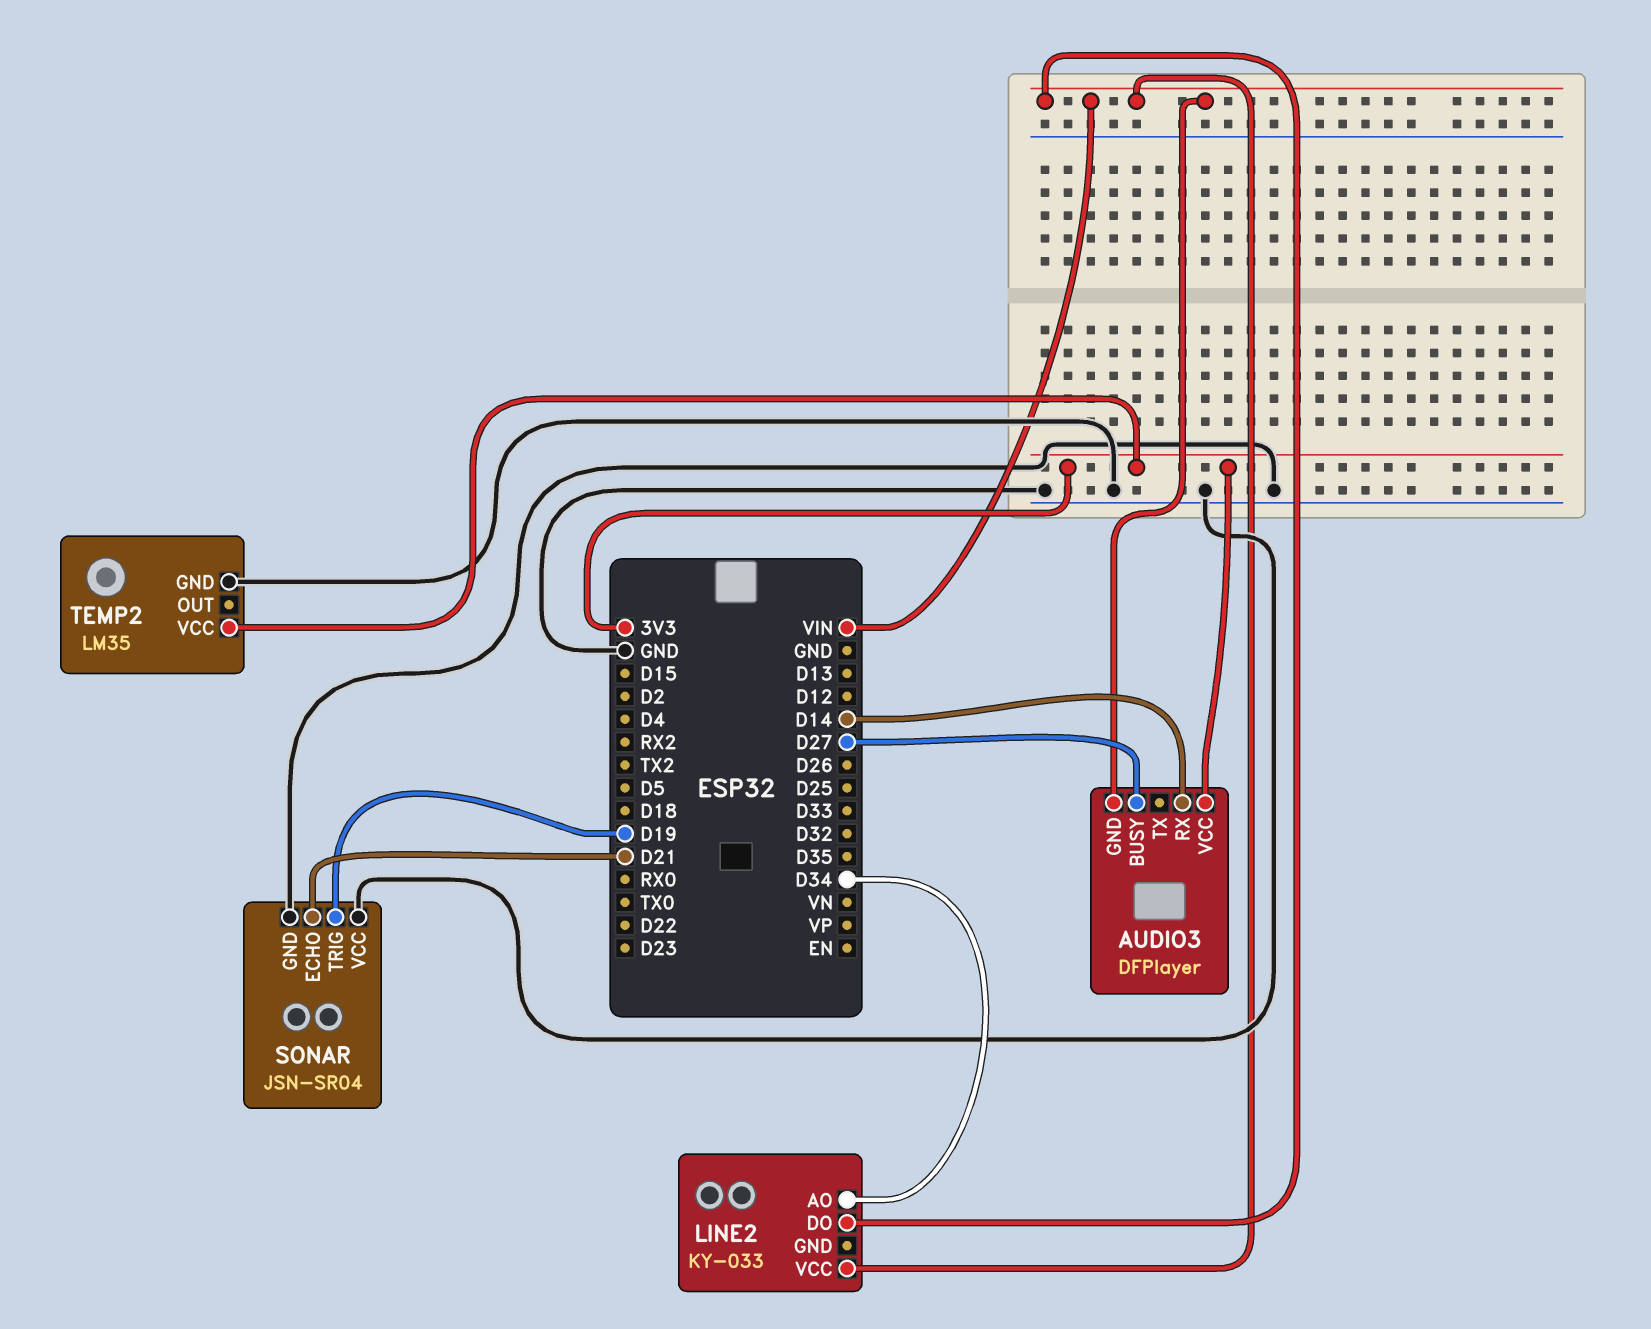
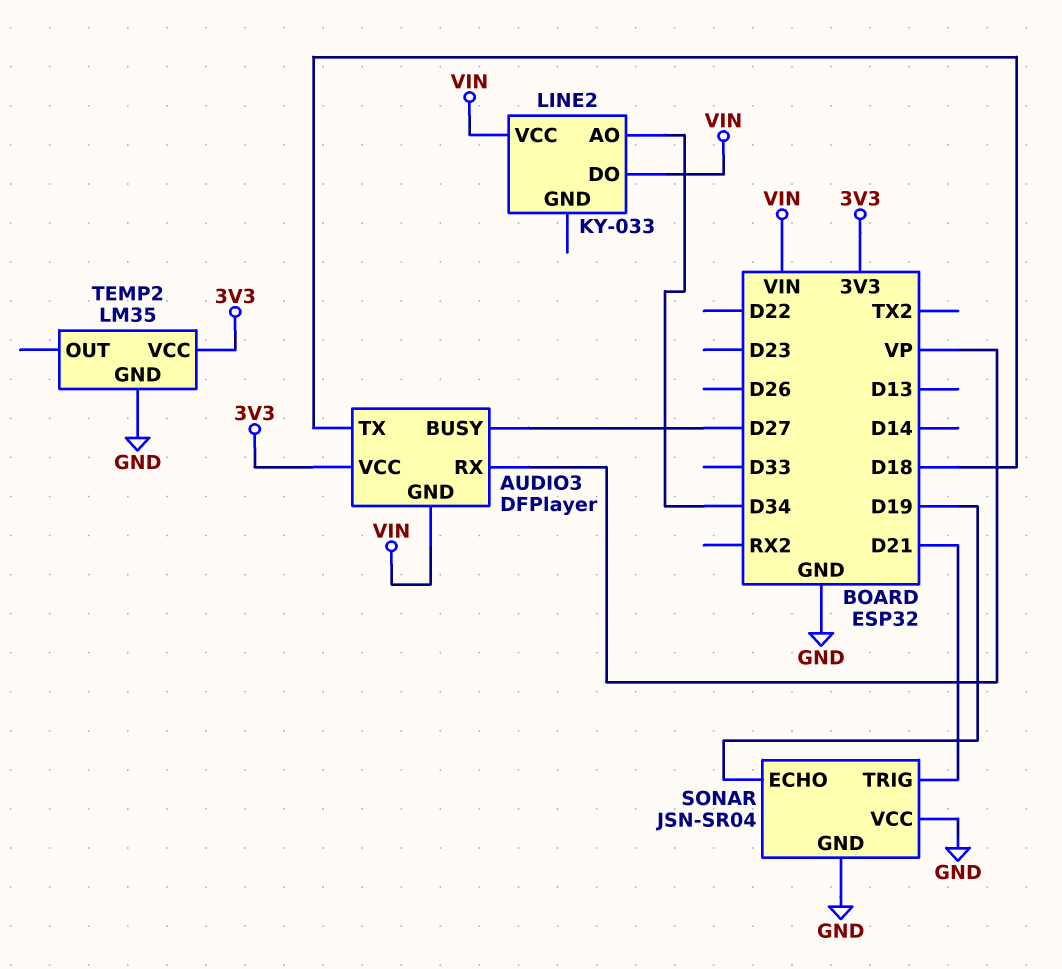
AUDIO3 pin RX: D14 -> VP
AUDIO3 pin TX: none -> D18
SONAR pin ECHO: D21 -> D19
SONAR pin TRIG: D19 -> D21

